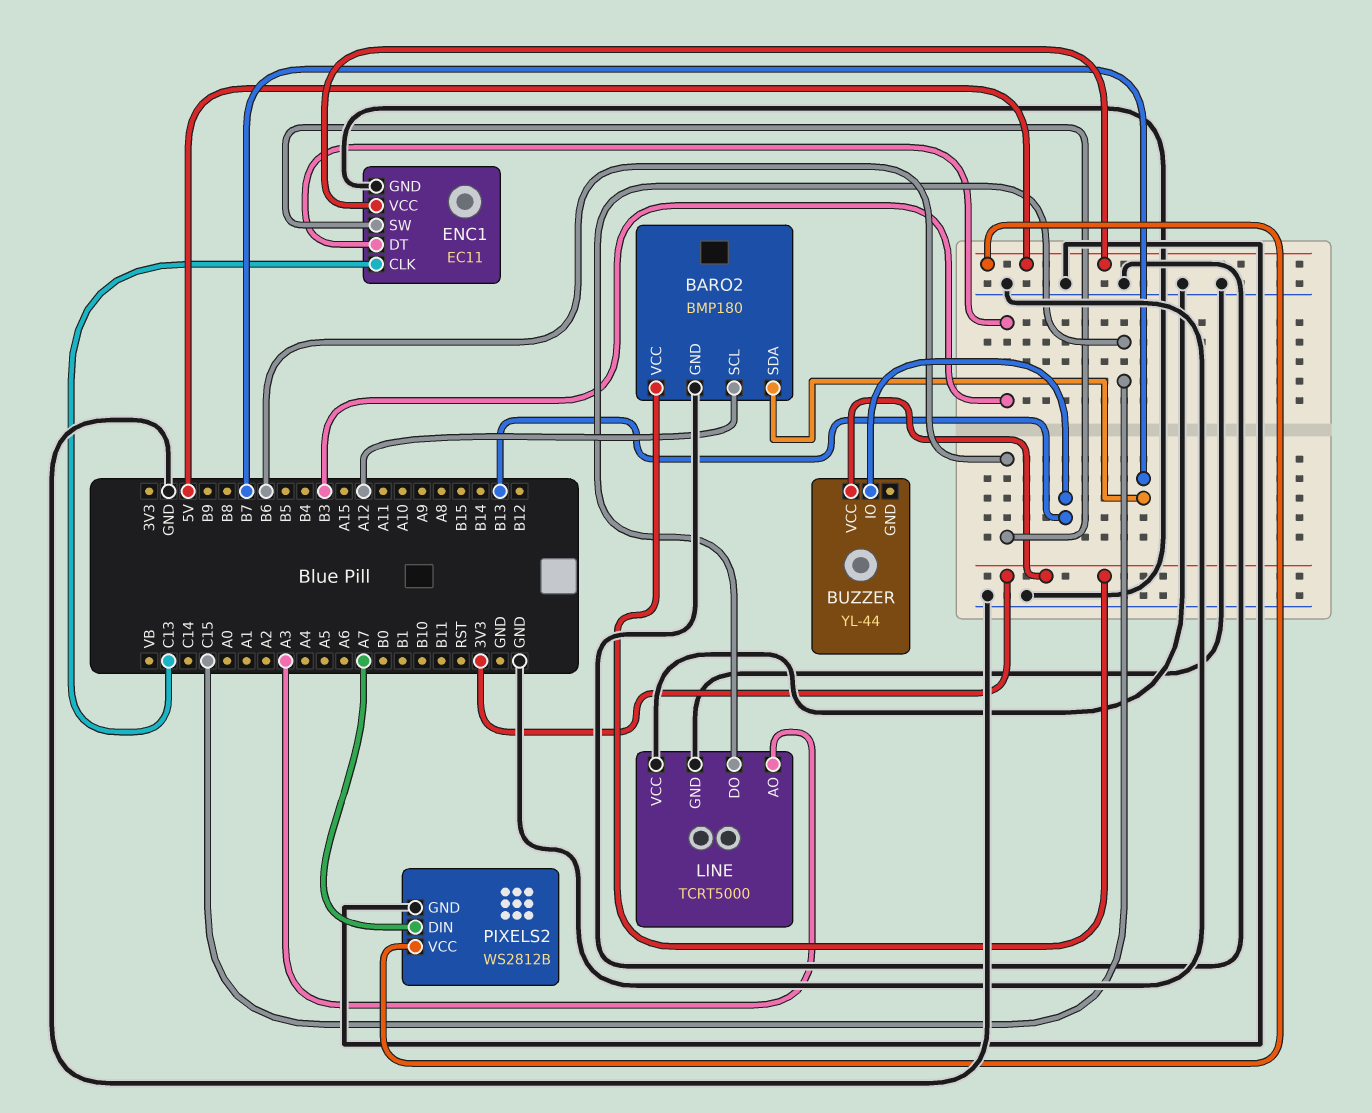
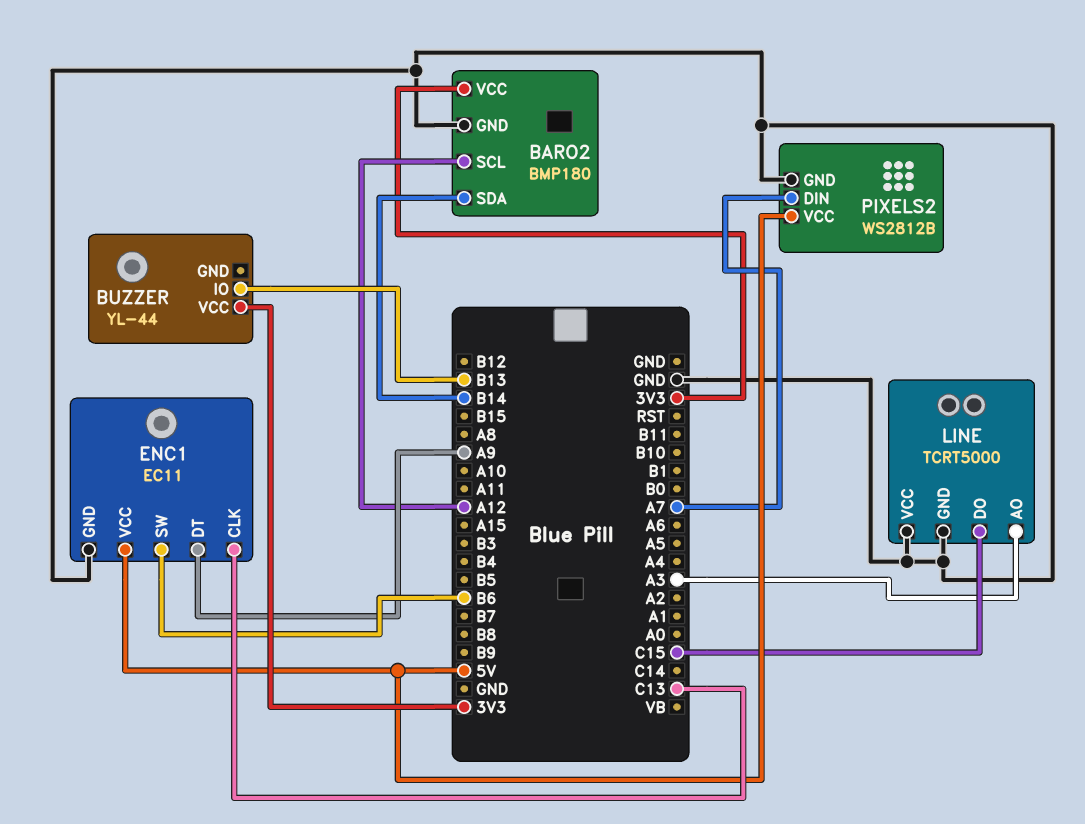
BARO2 pin SDA: B7 -> B14
ENC1 pin DT: B3 -> A9

